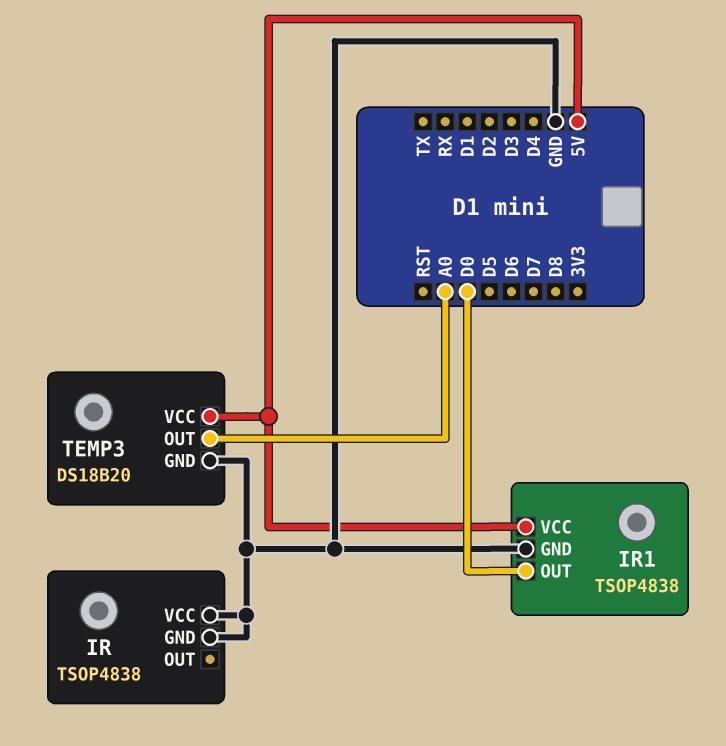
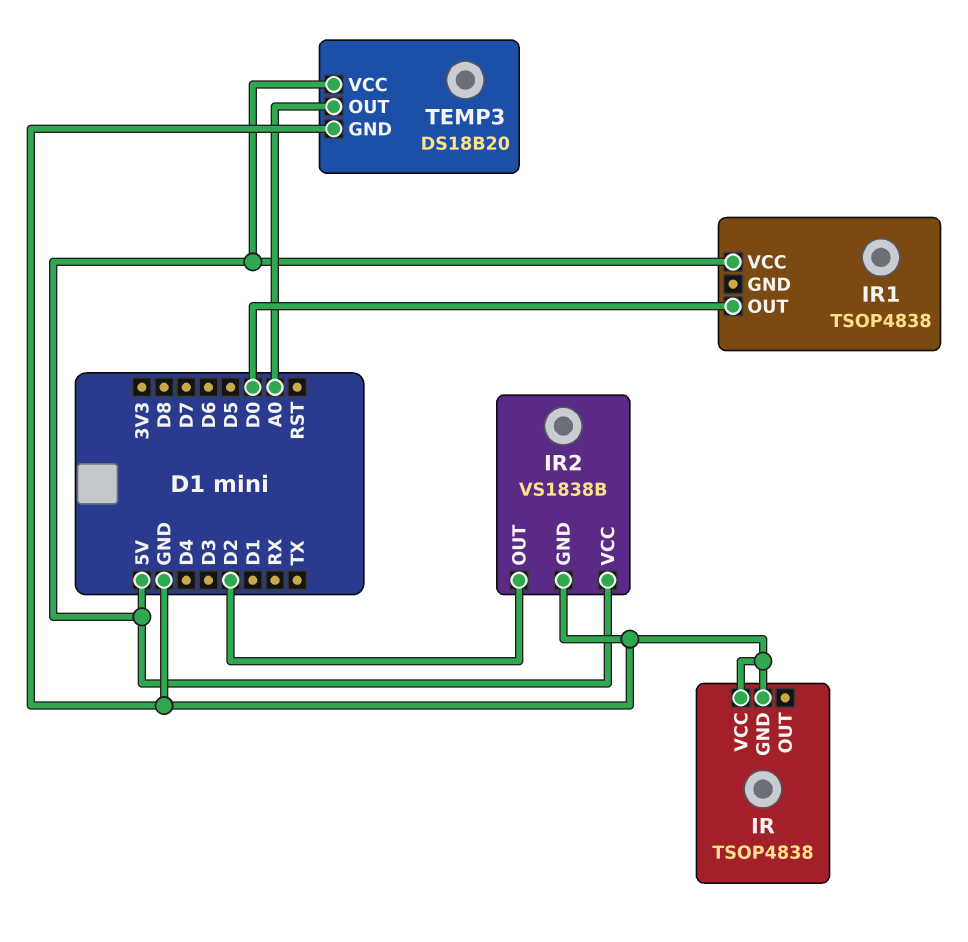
IR1 pin GND: GND -> none
IR2: none -> VS1838B
IR2 pin GND: none -> GND
IR2 pin OUT: none -> D2
IR2 pin VCC: none -> 5V

